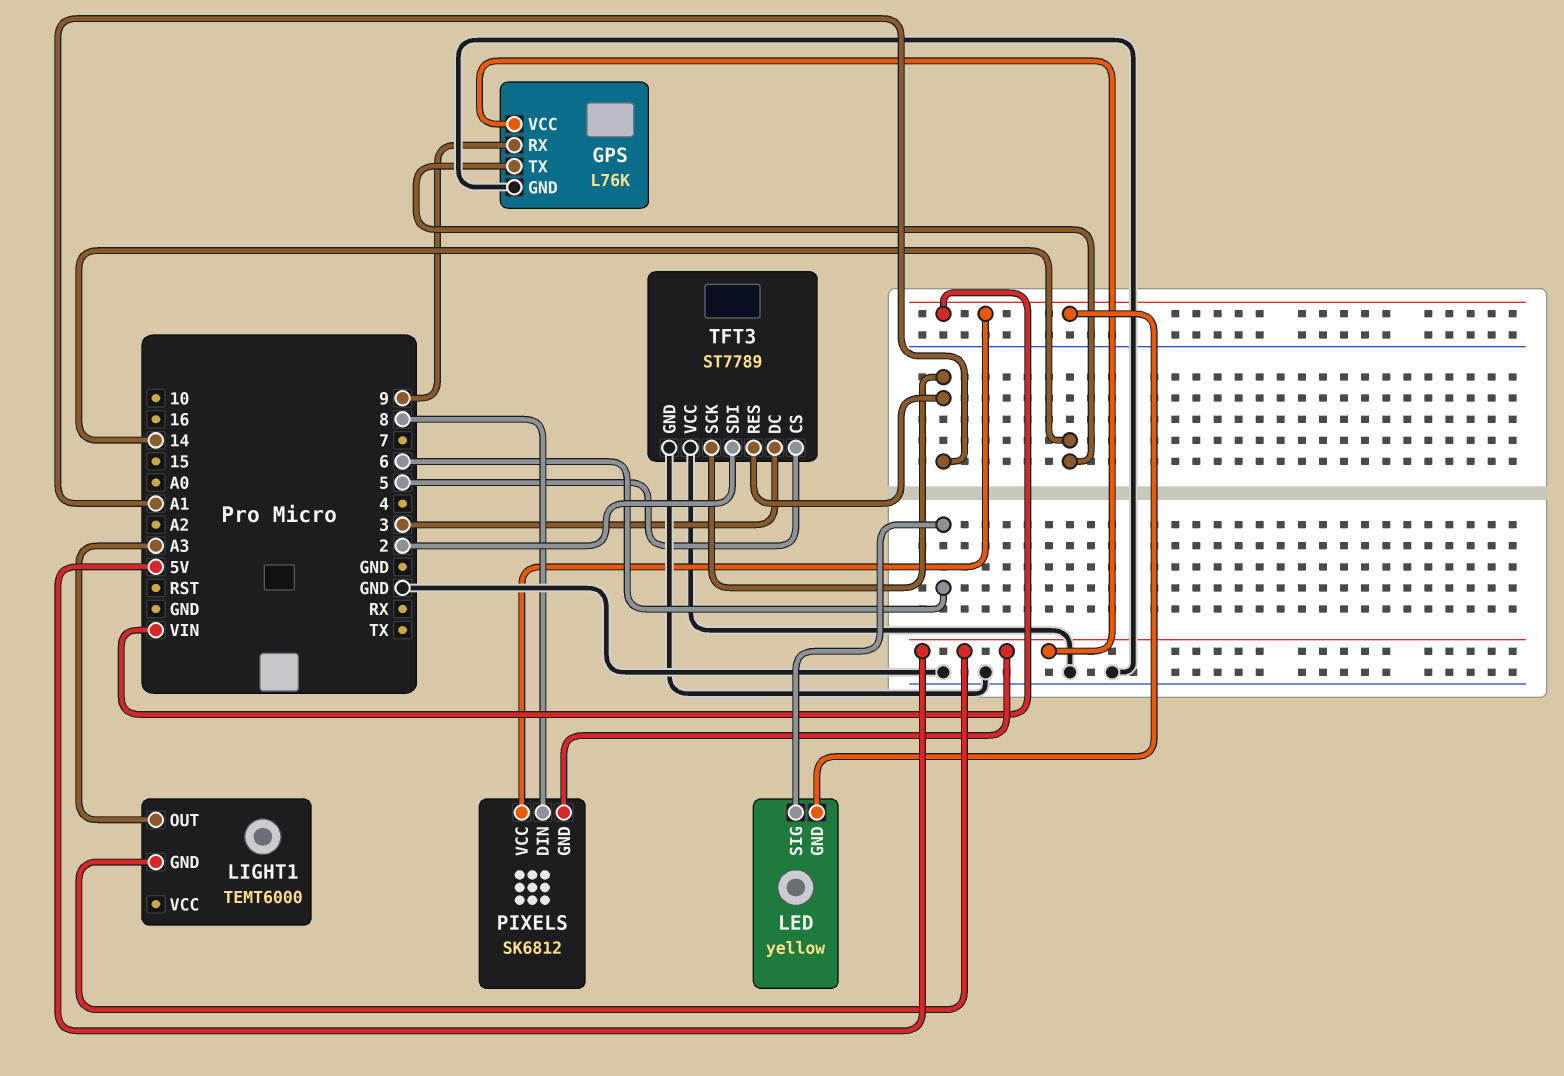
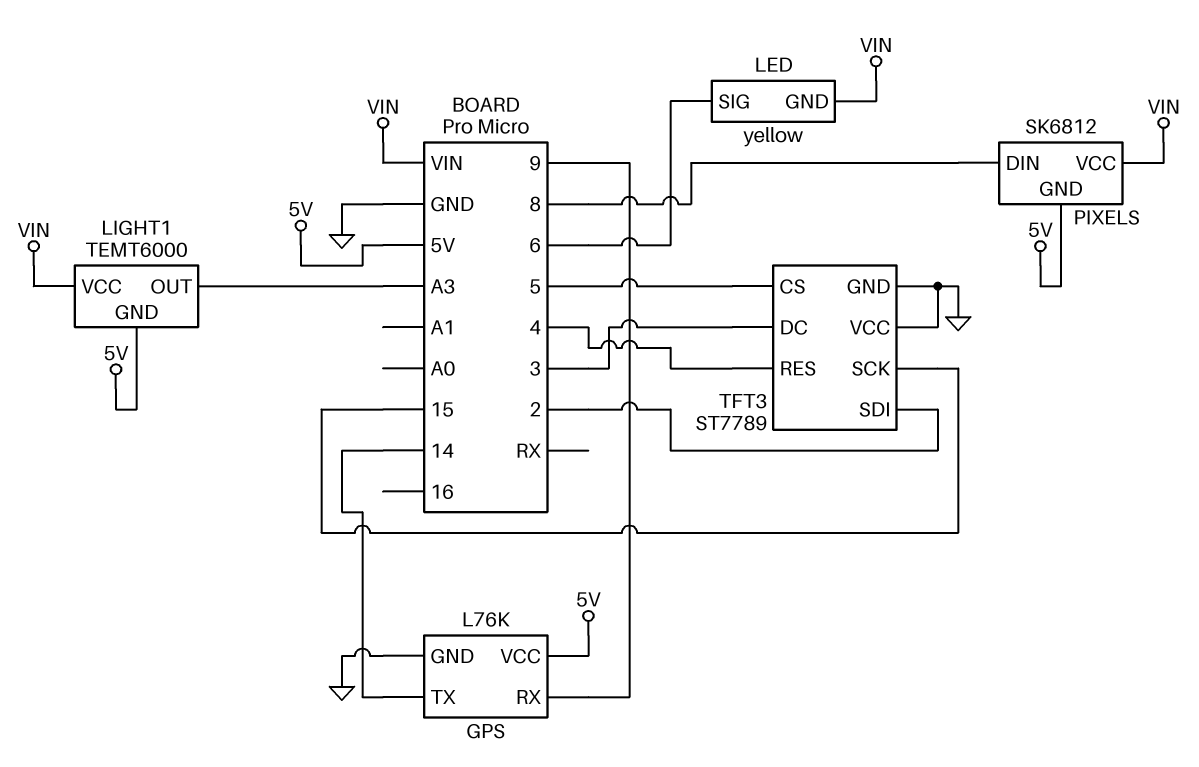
LIGHT1 pin VCC: none -> VIN
TFT3 pin RES: A1 -> 4
TFT3 pin SCK: A1 -> 15

